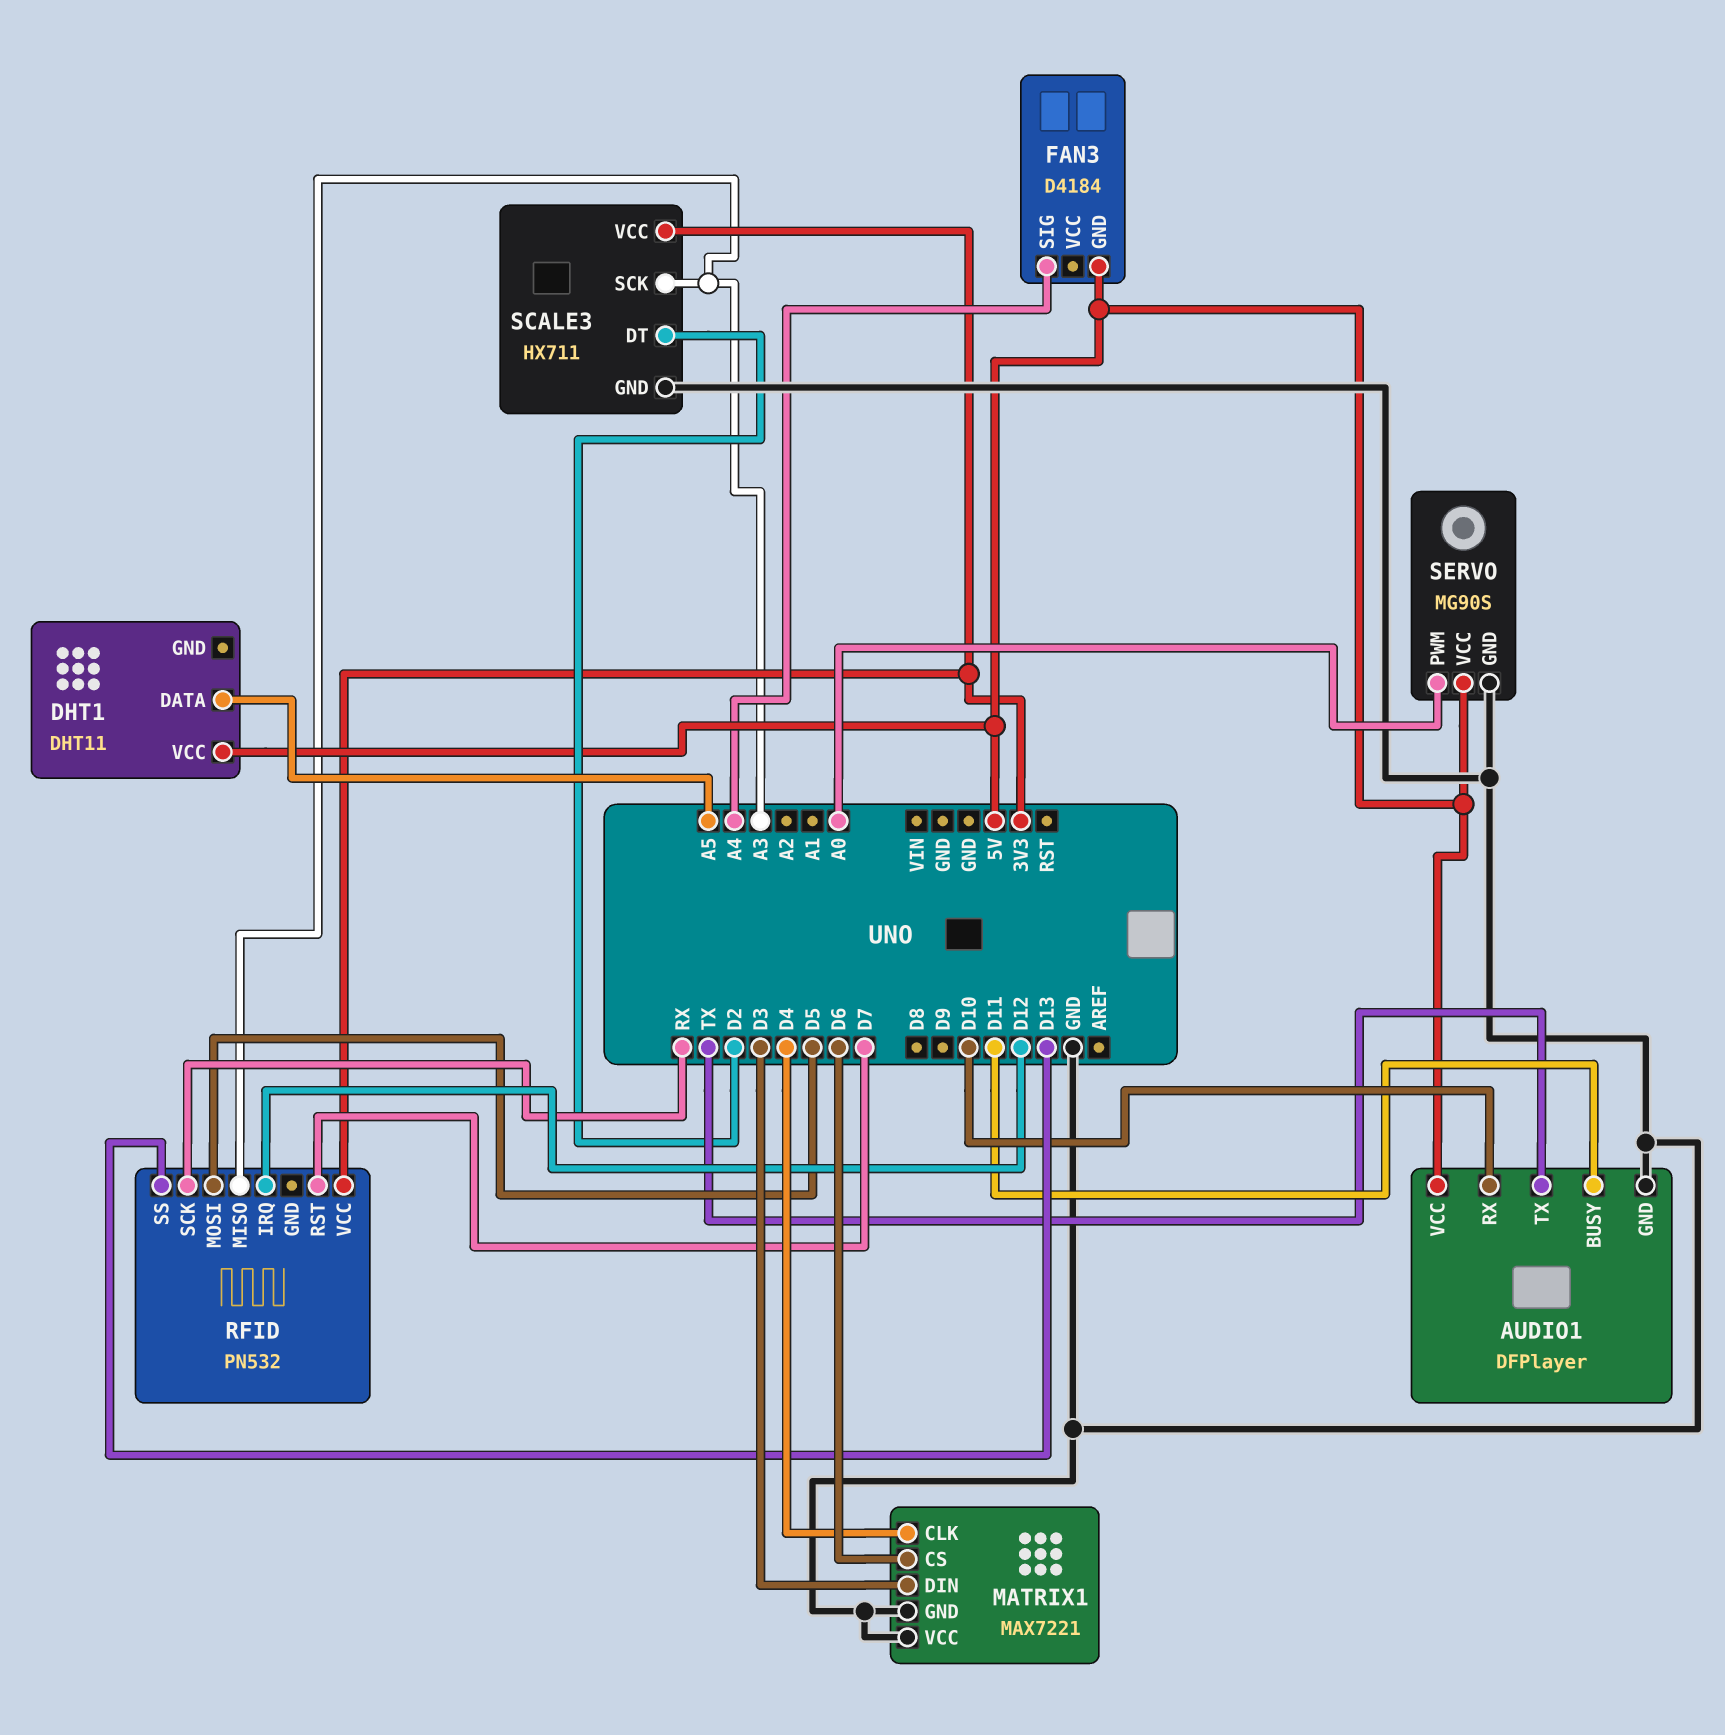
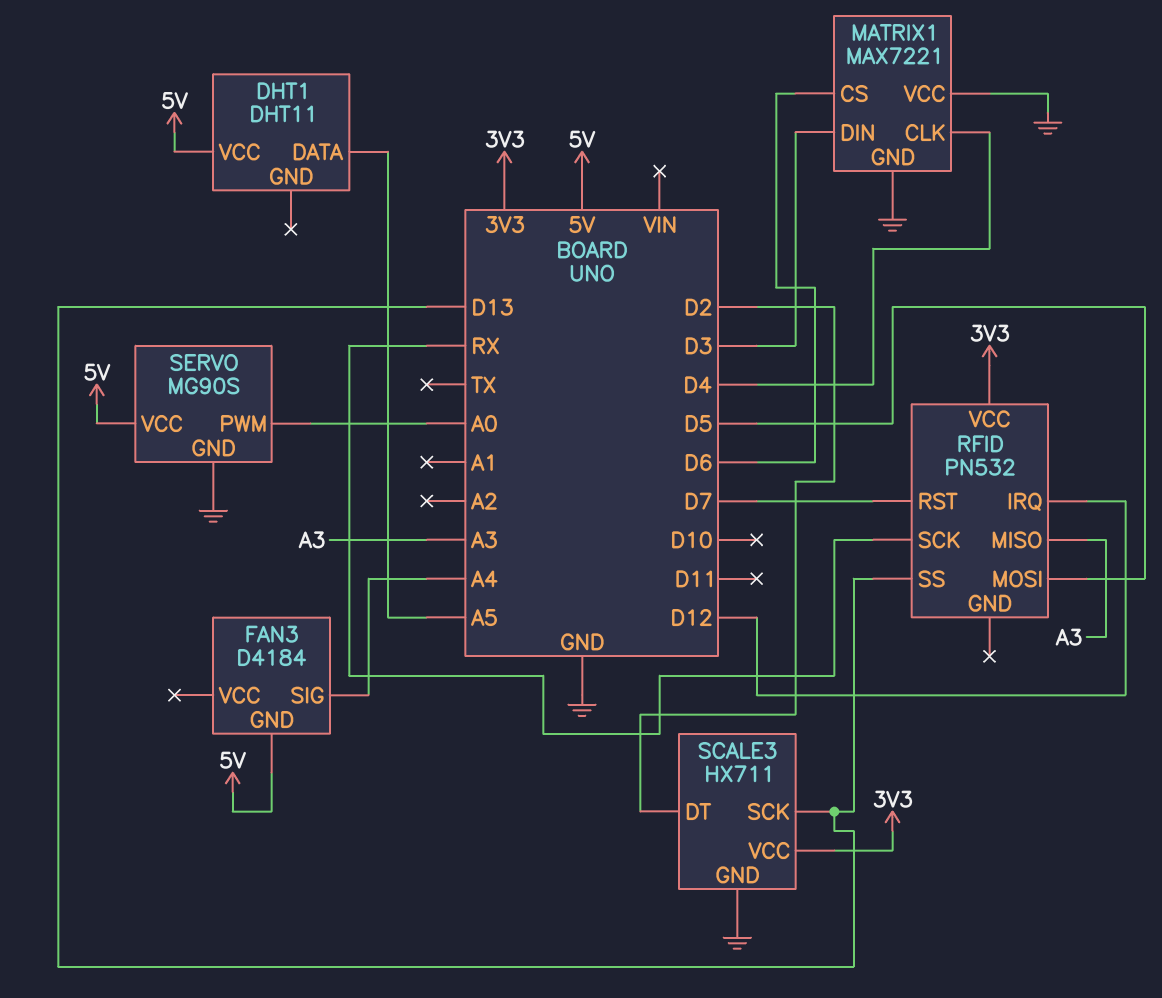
AUDIO1: DFPlayer -> none
AUDIO1 pin BUSY: D11 -> none
AUDIO1 pin GND: GND -> none
AUDIO1 pin RX: D10 -> none
AUDIO1 pin TX: TX -> none
AUDIO1 pin VCC: 5V -> none
SCALE3 pin SCK: A3 -> D13

